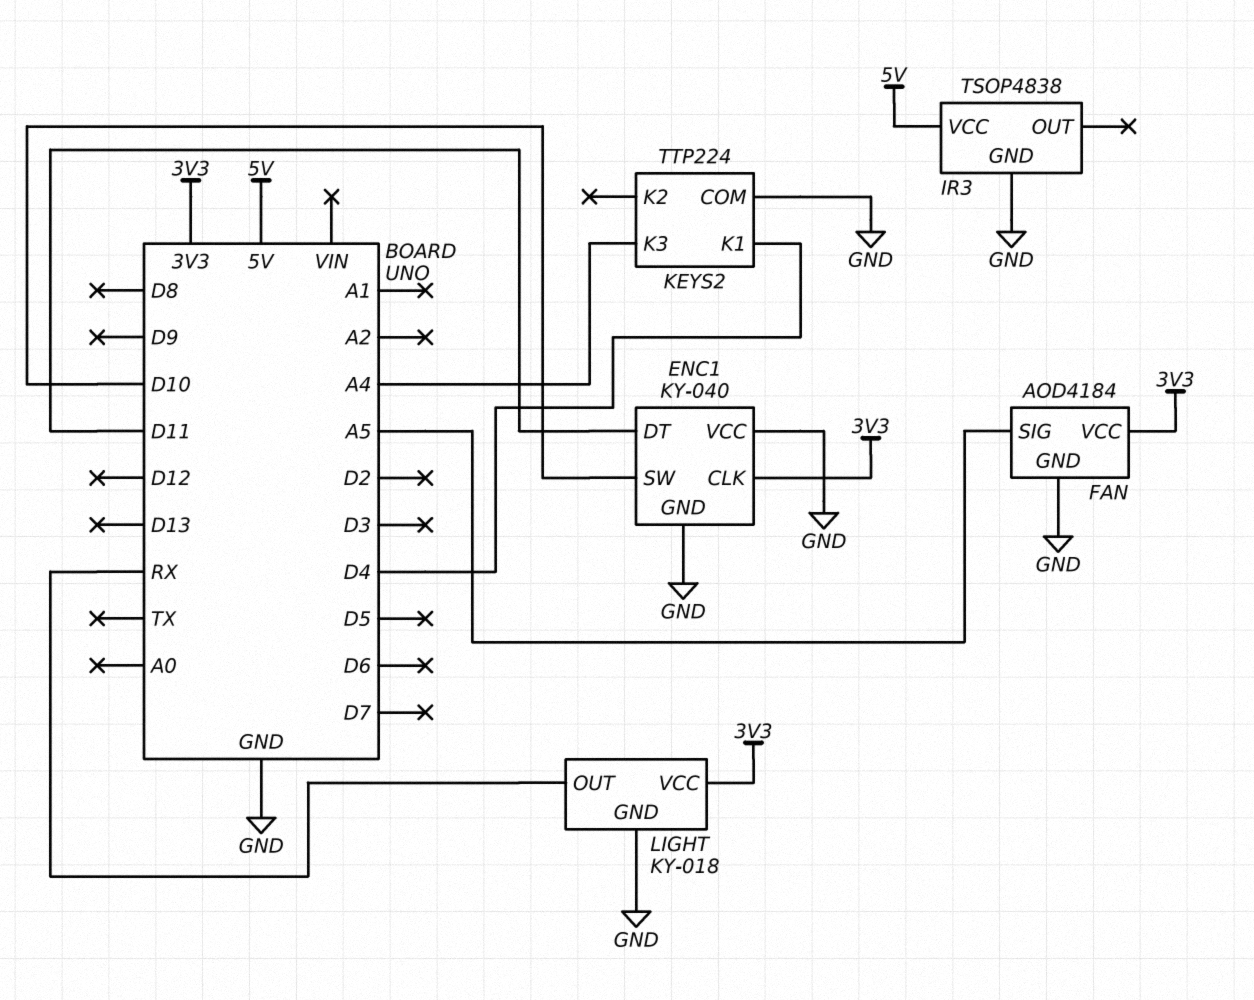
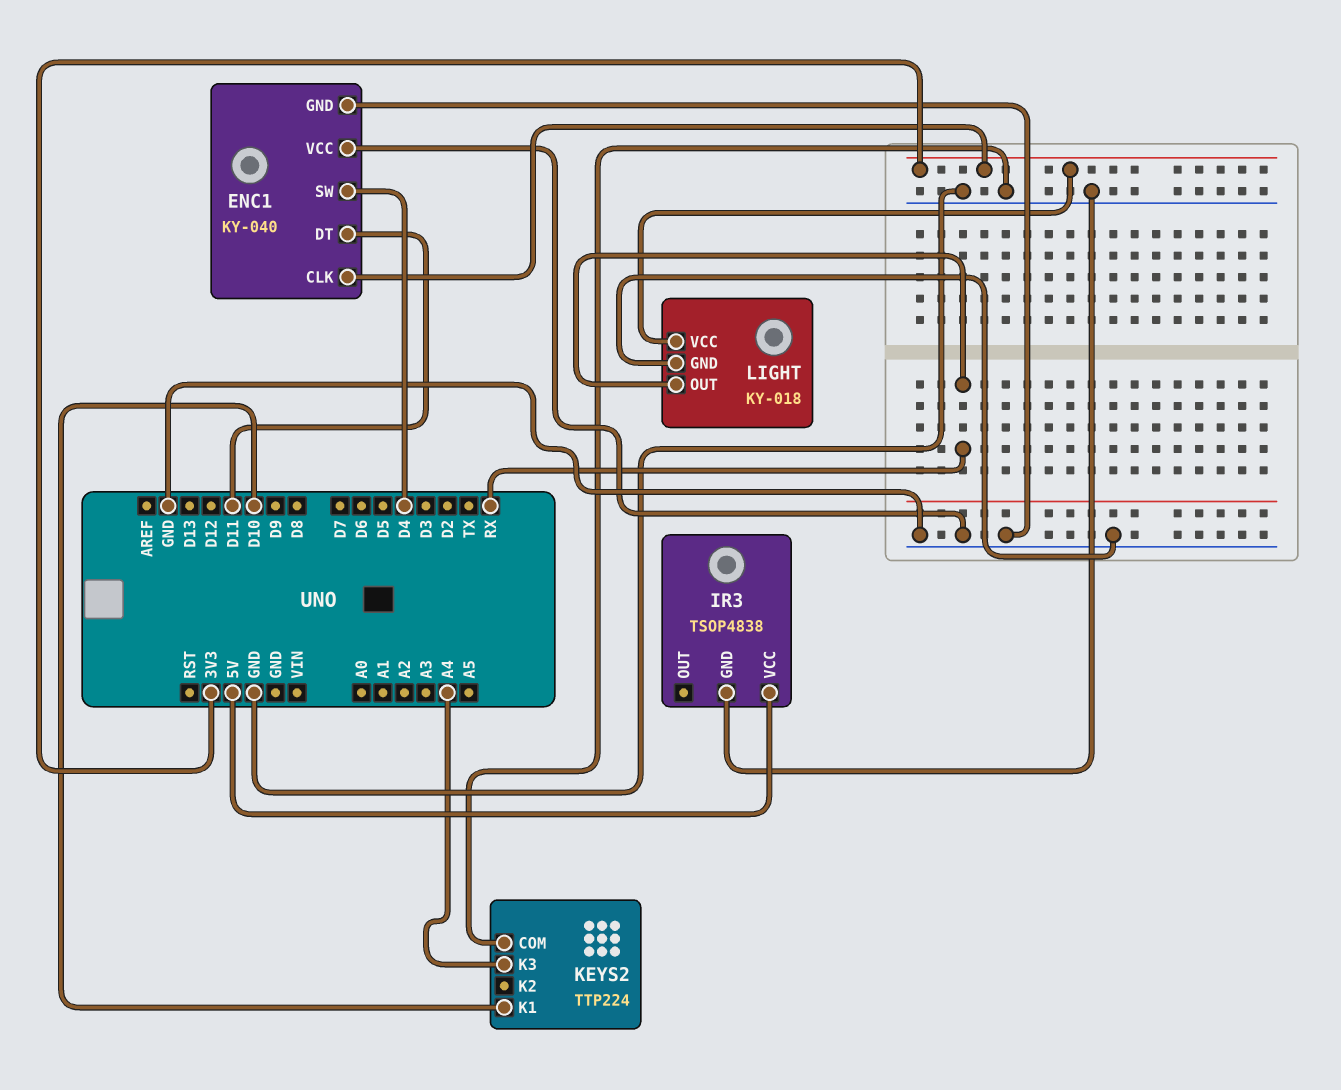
ENC1 pin SW: D10 -> D4
FAN: AOD4184 -> none
FAN pin GND: GND -> none
FAN pin SIG: A5 -> none
FAN pin VCC: 3V3 -> none
KEYS2 pin K1: D4 -> D10

